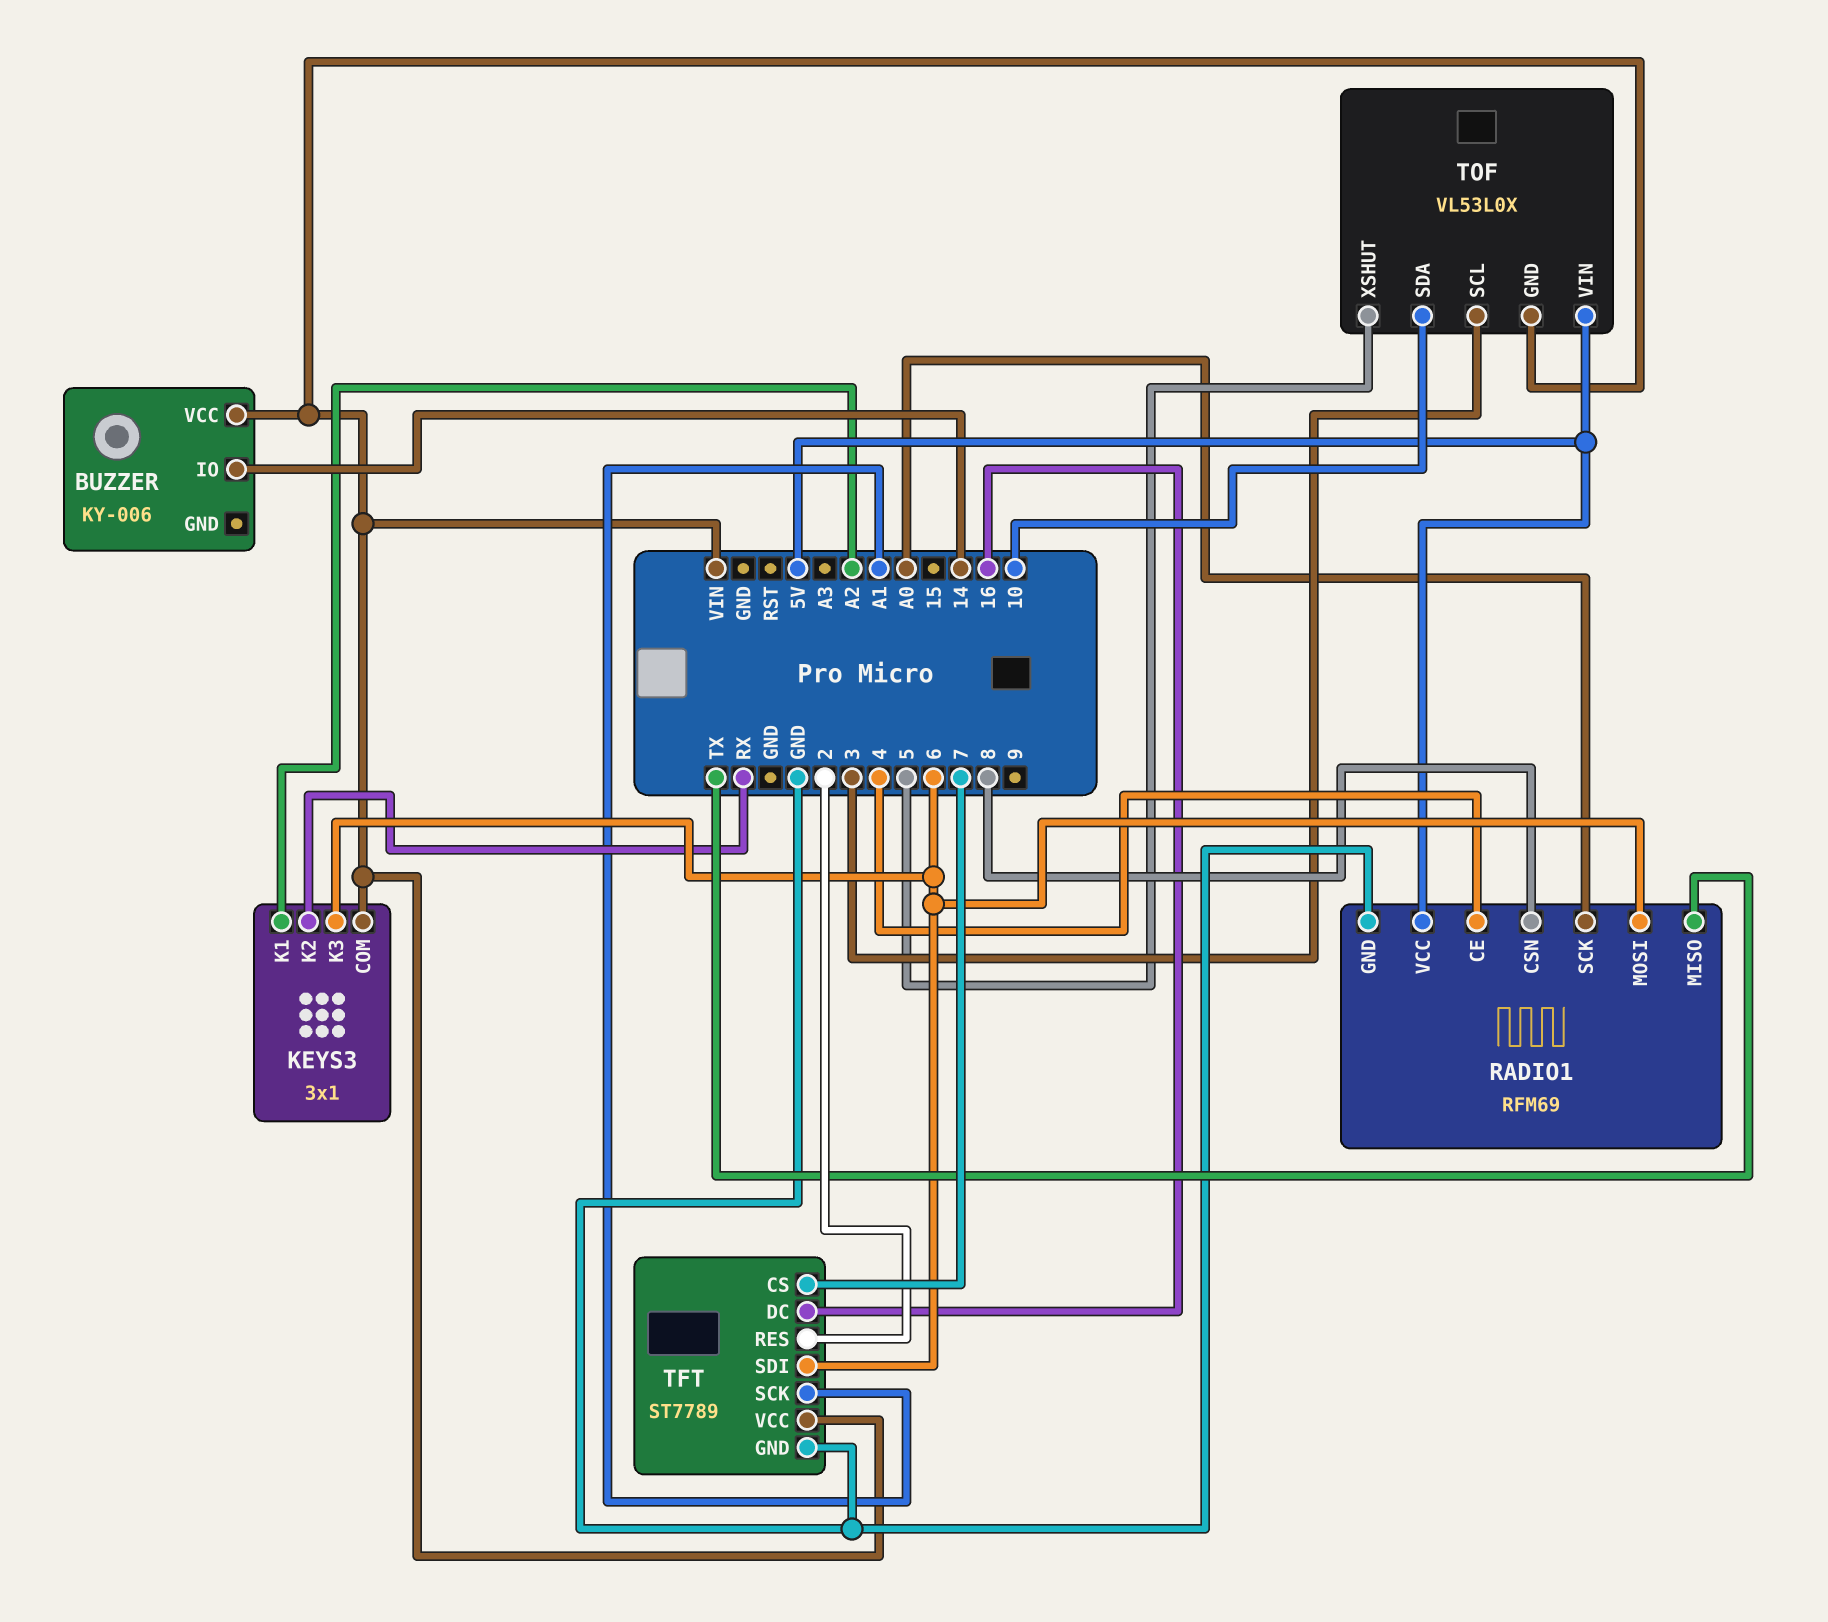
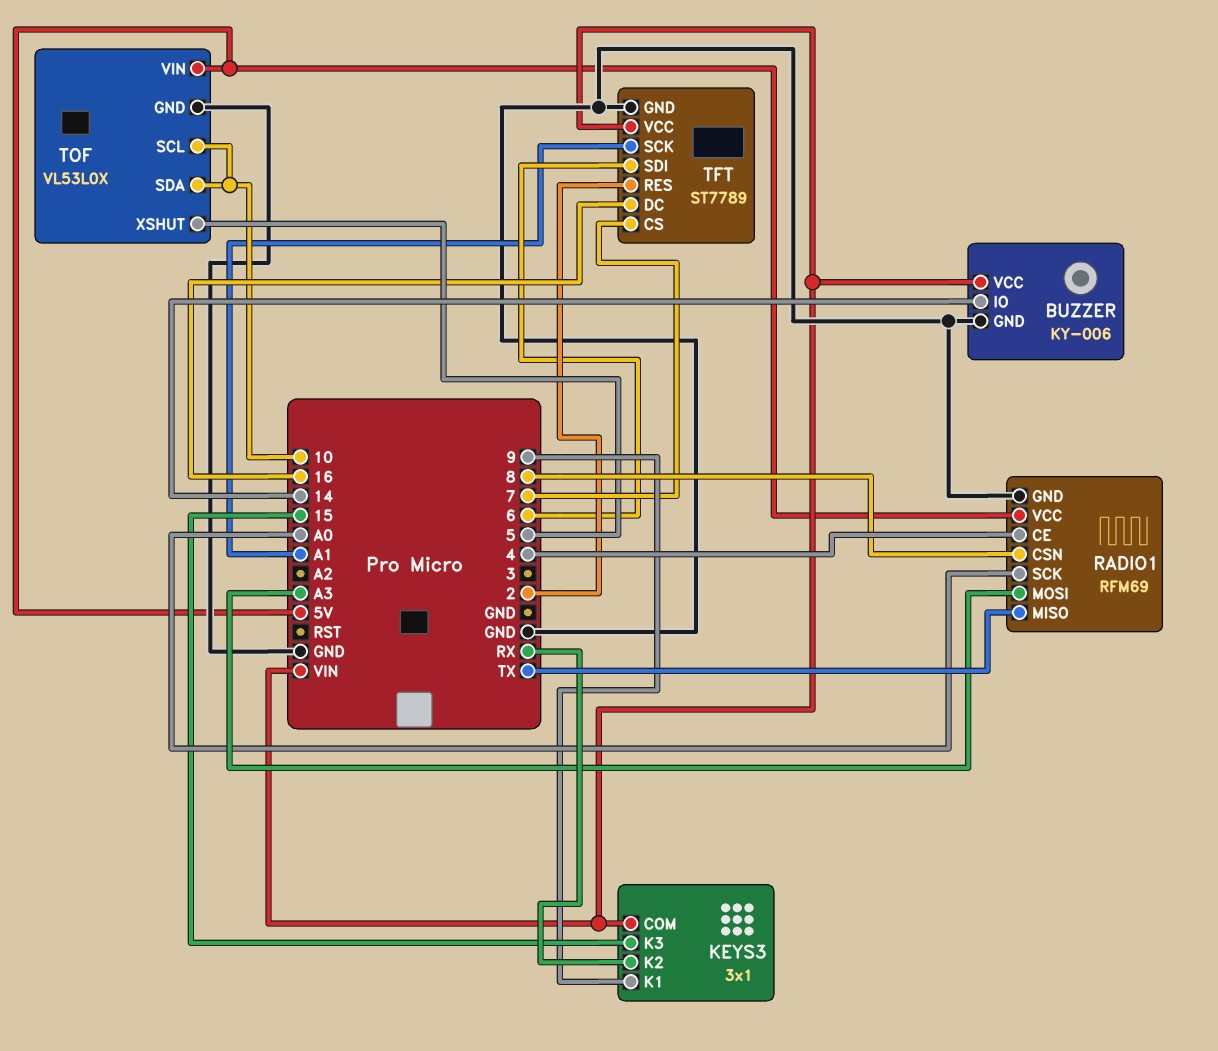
BUZZER pin GND: none -> GND
KEYS3 pin K1: A2 -> 9
KEYS3 pin K3: 6 -> 15
RADIO1 pin MOSI: 6 -> A3
TOF pin GND: VIN -> GND
TOF pin SCL: 3 -> 10

